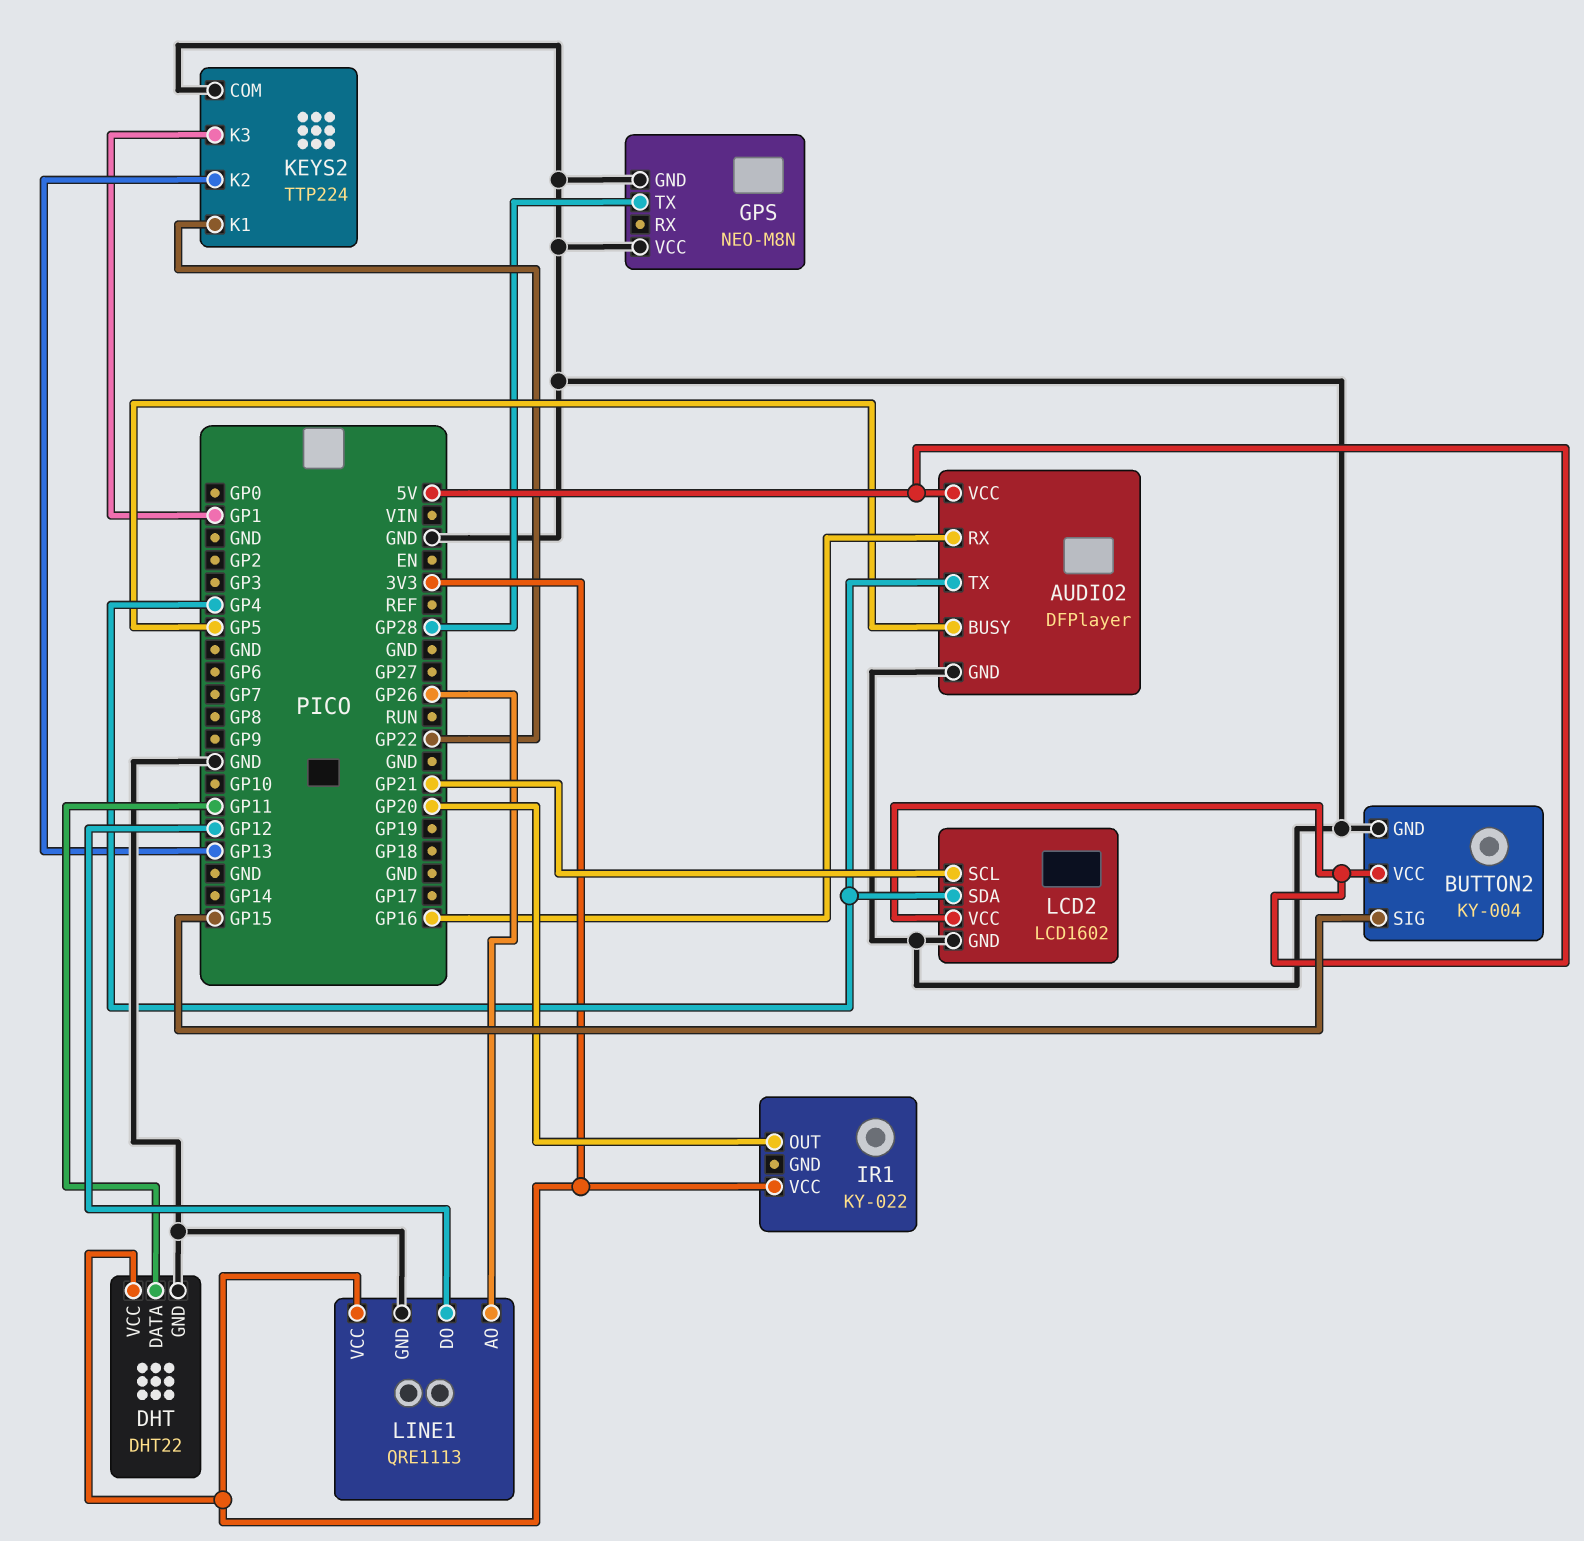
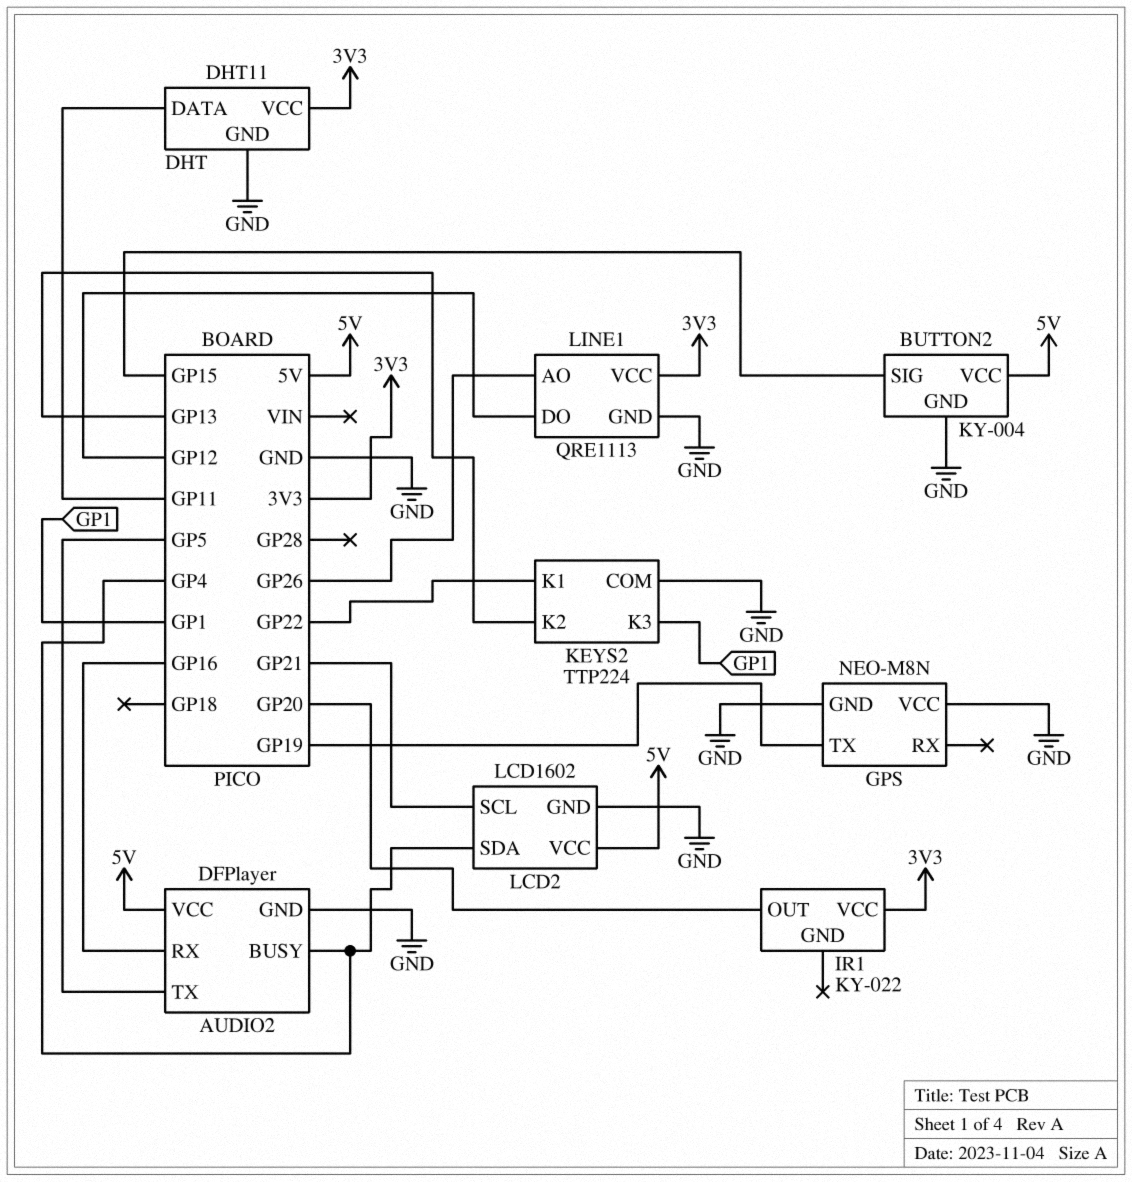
AUDIO2 pin BUSY: GP5 -> GP4
AUDIO2 pin TX: GP4 -> GP5
DHT: DHT22 -> DHT11
GPS pin TX: GP28 -> GP19

